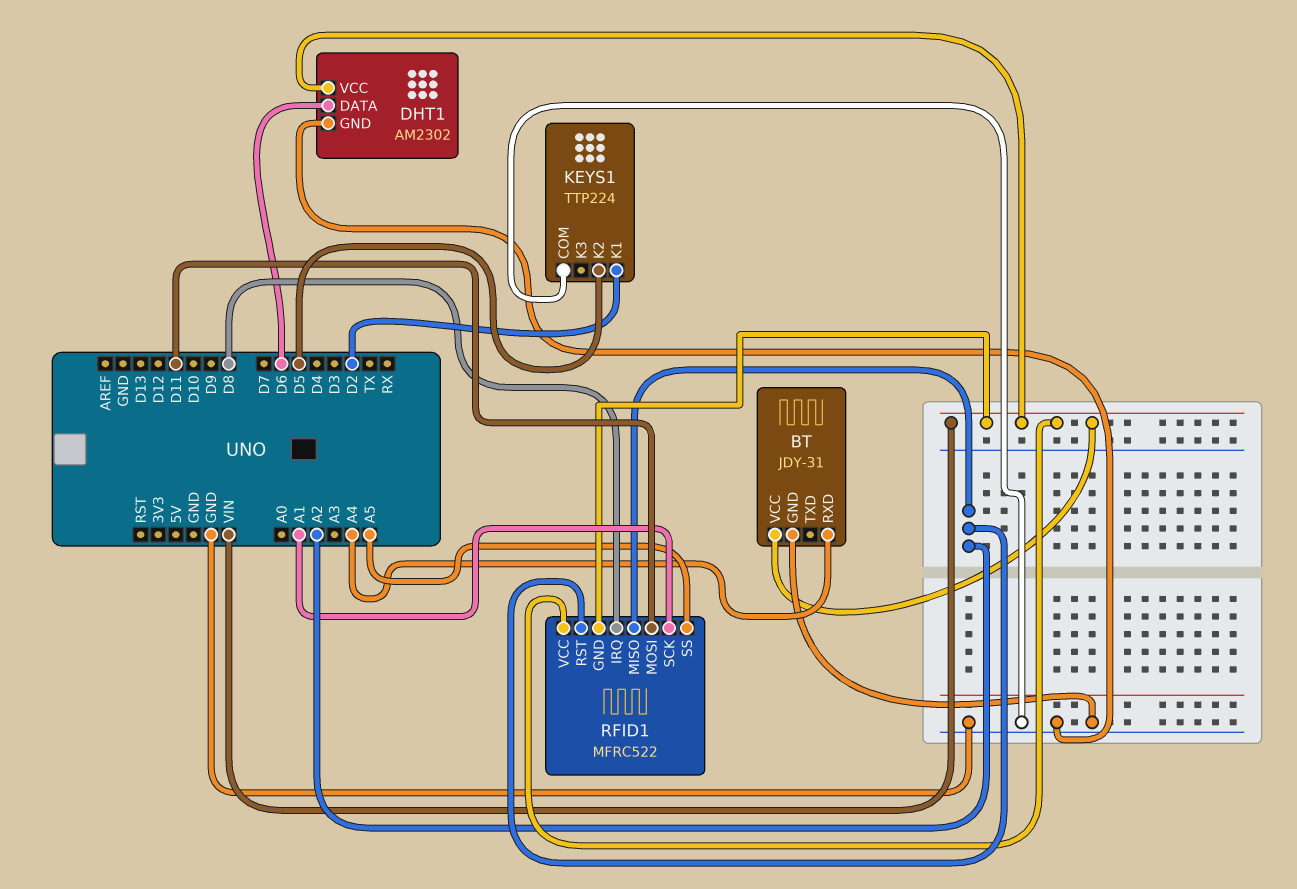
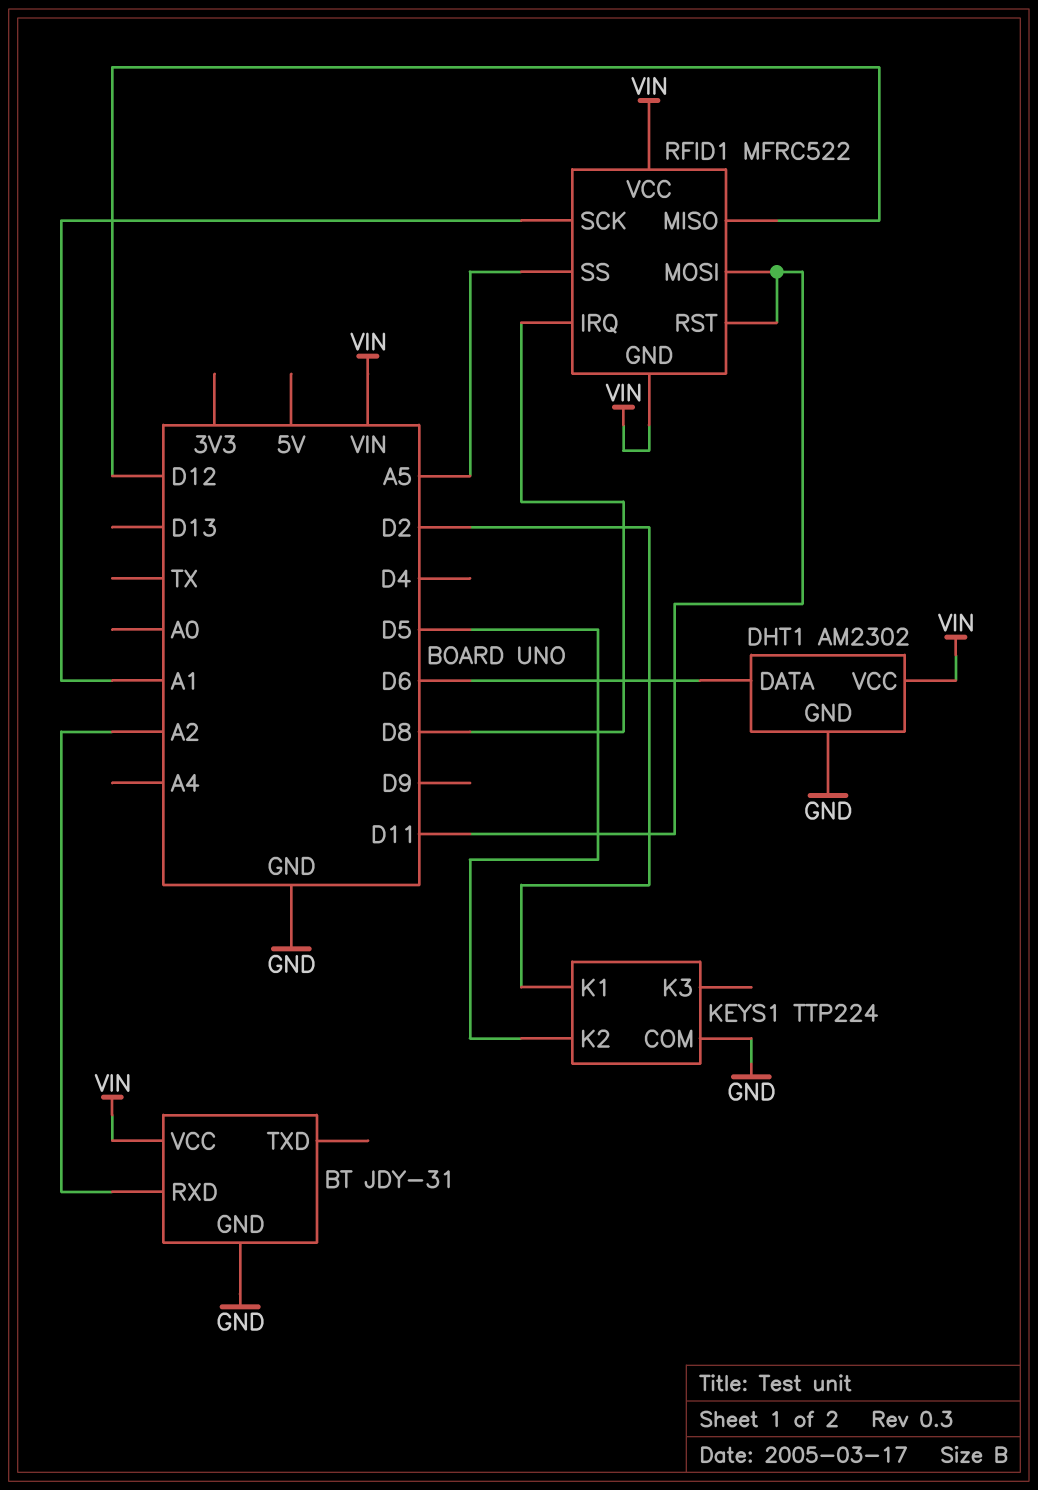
BT pin RXD: A4 -> A2
RFID1 pin MISO: A2 -> D12
RFID1 pin RST: A2 -> D11

